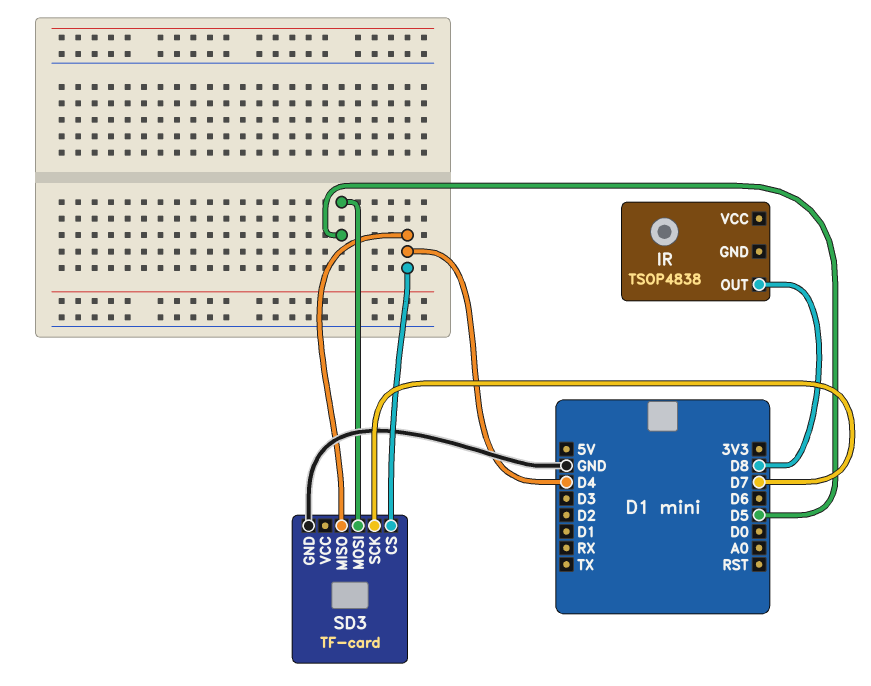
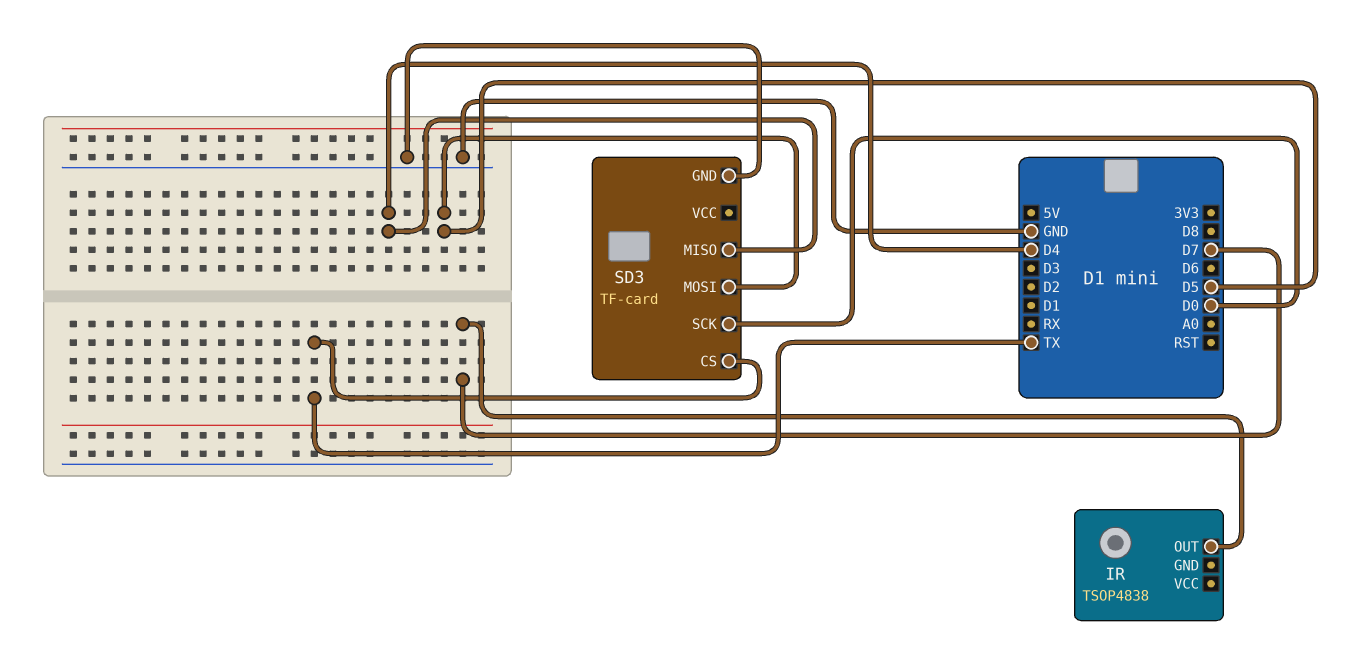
IR pin OUT: D8 -> D7
SD3 pin CS: D4 -> TX
SD3 pin SCK: D7 -> D0

